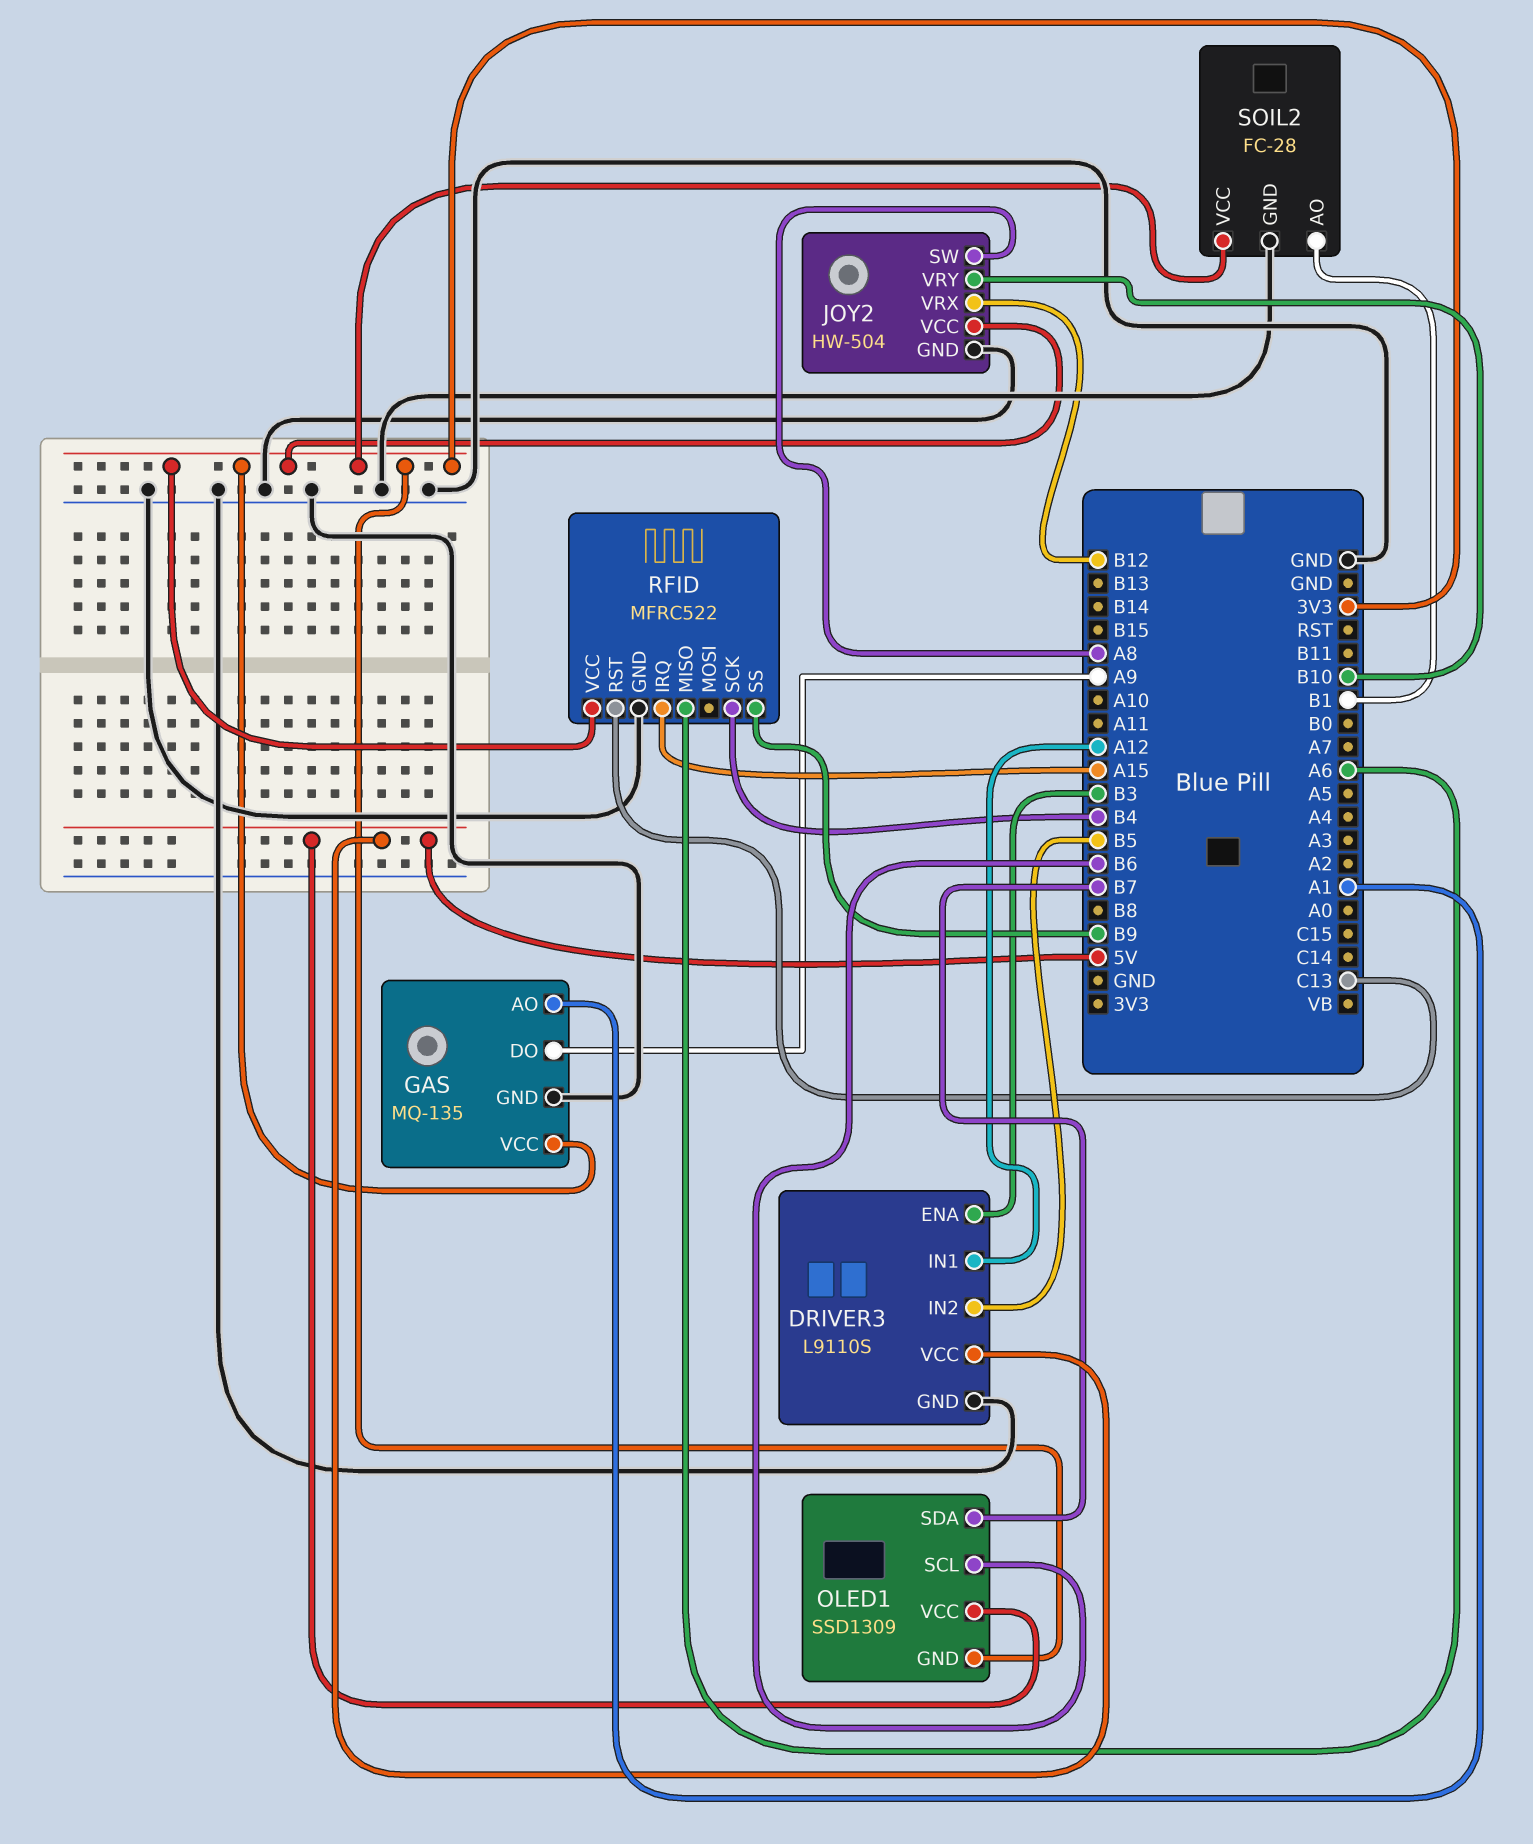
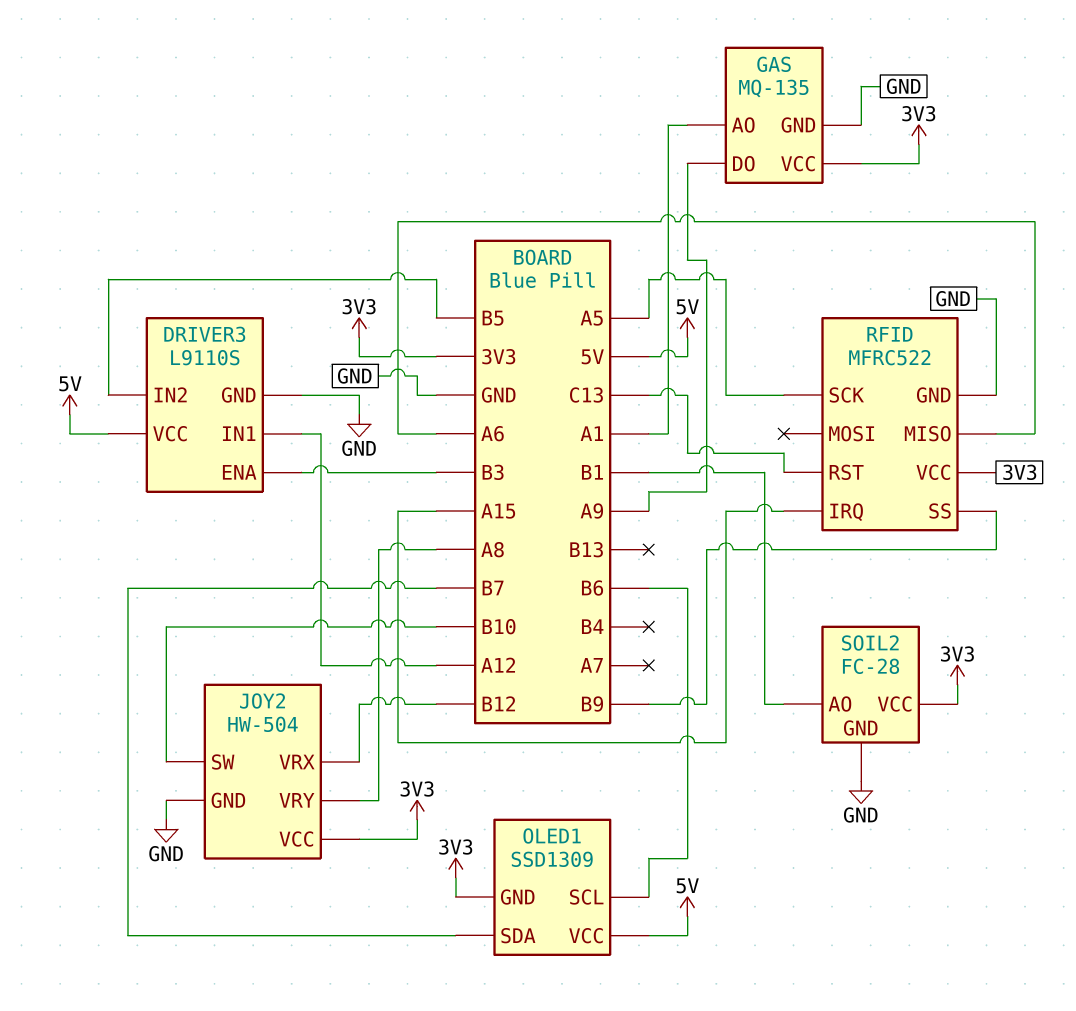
JOY2 pin SW: A8 -> B10
JOY2 pin VRY: B10 -> A8
RFID pin SCK: B4 -> A5

